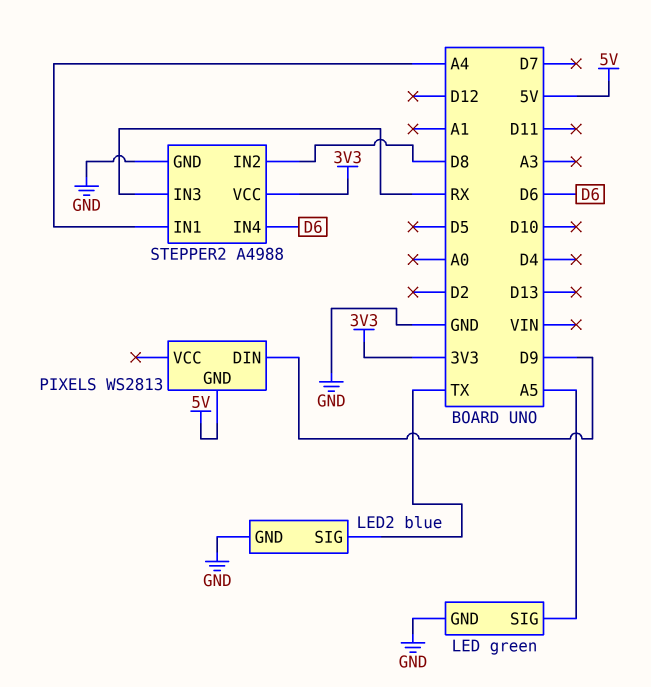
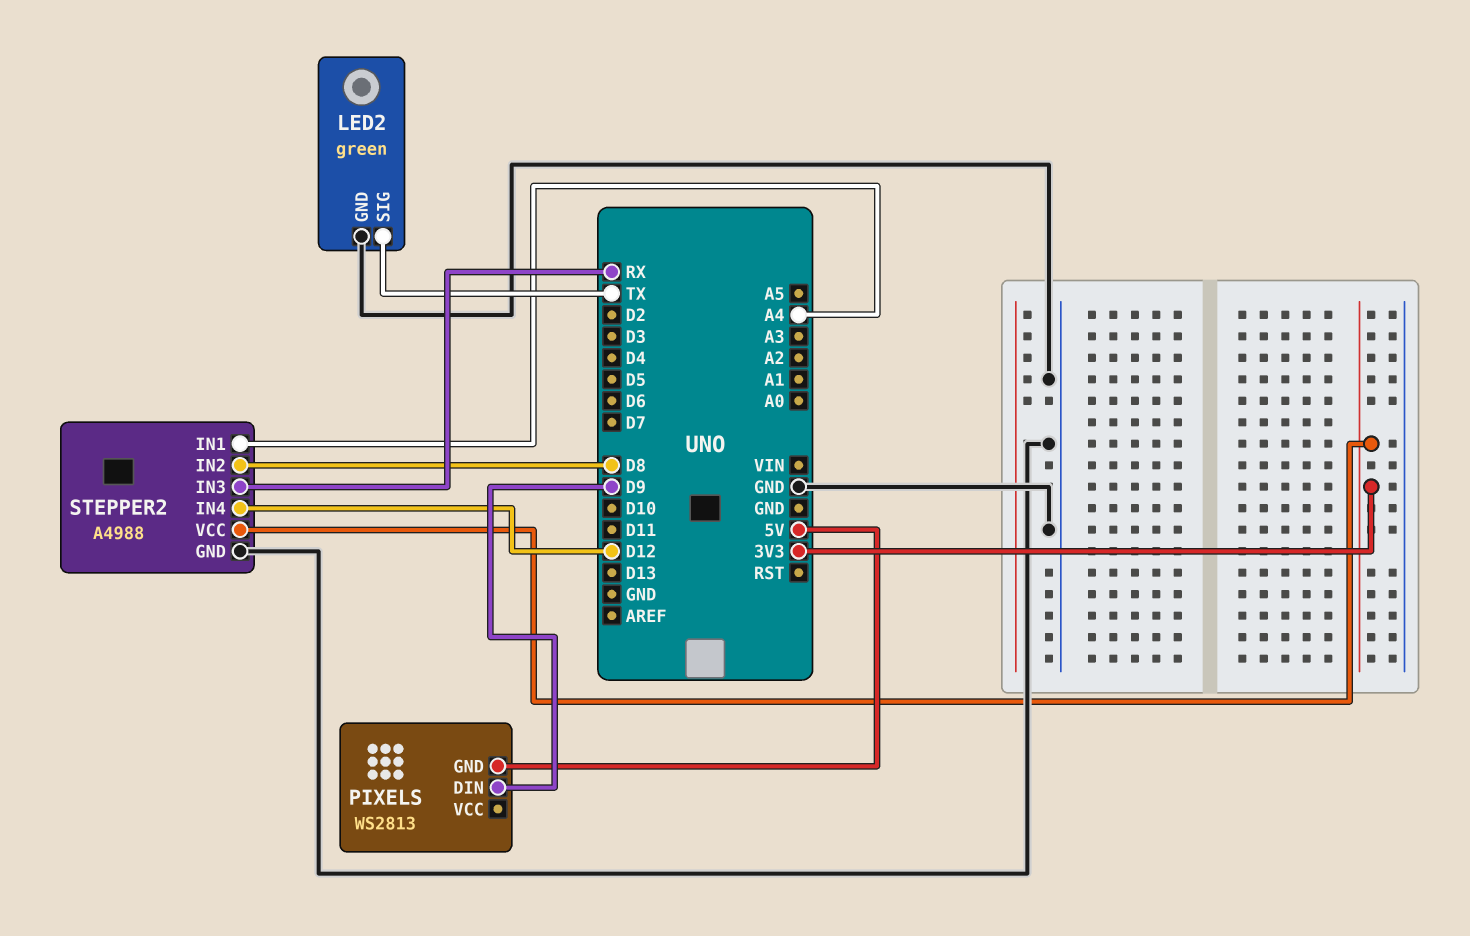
LED: green -> none
LED pin GND: GND -> none
LED pin SIG: A5 -> none
LED2: blue -> green
STEPPER2 pin IN4: D6 -> D12

